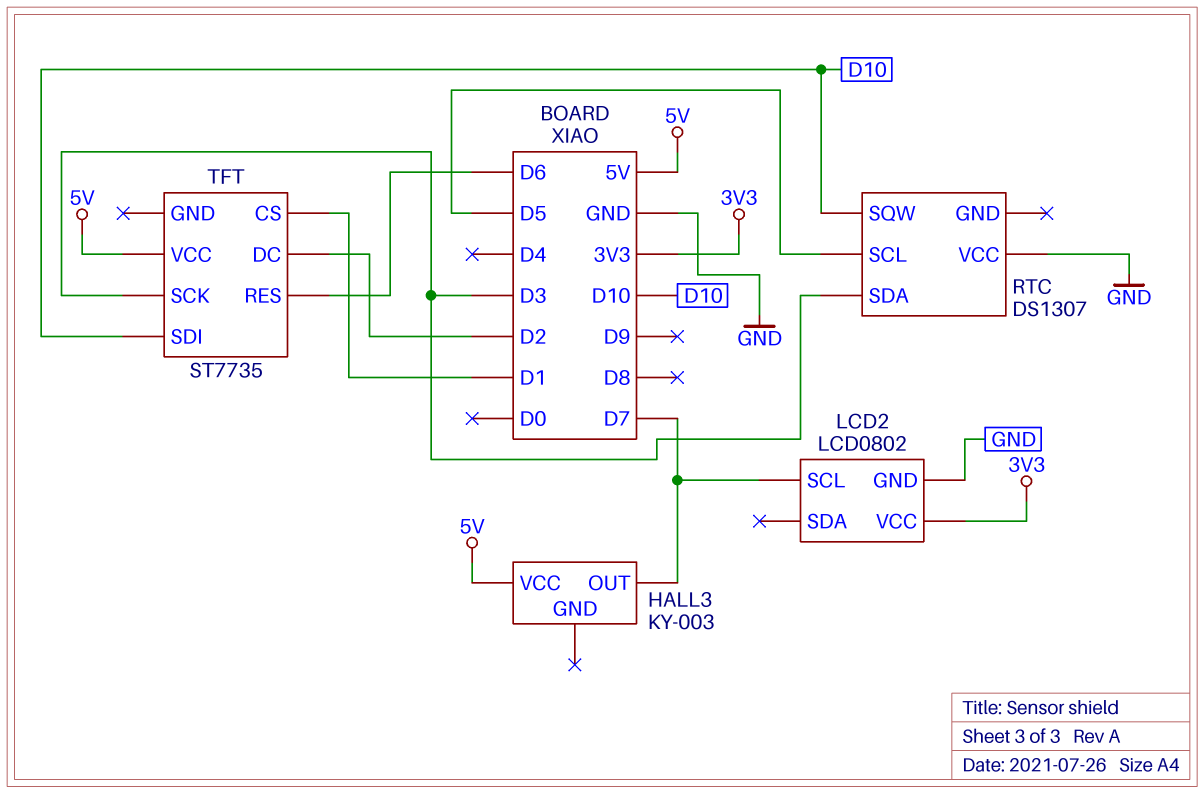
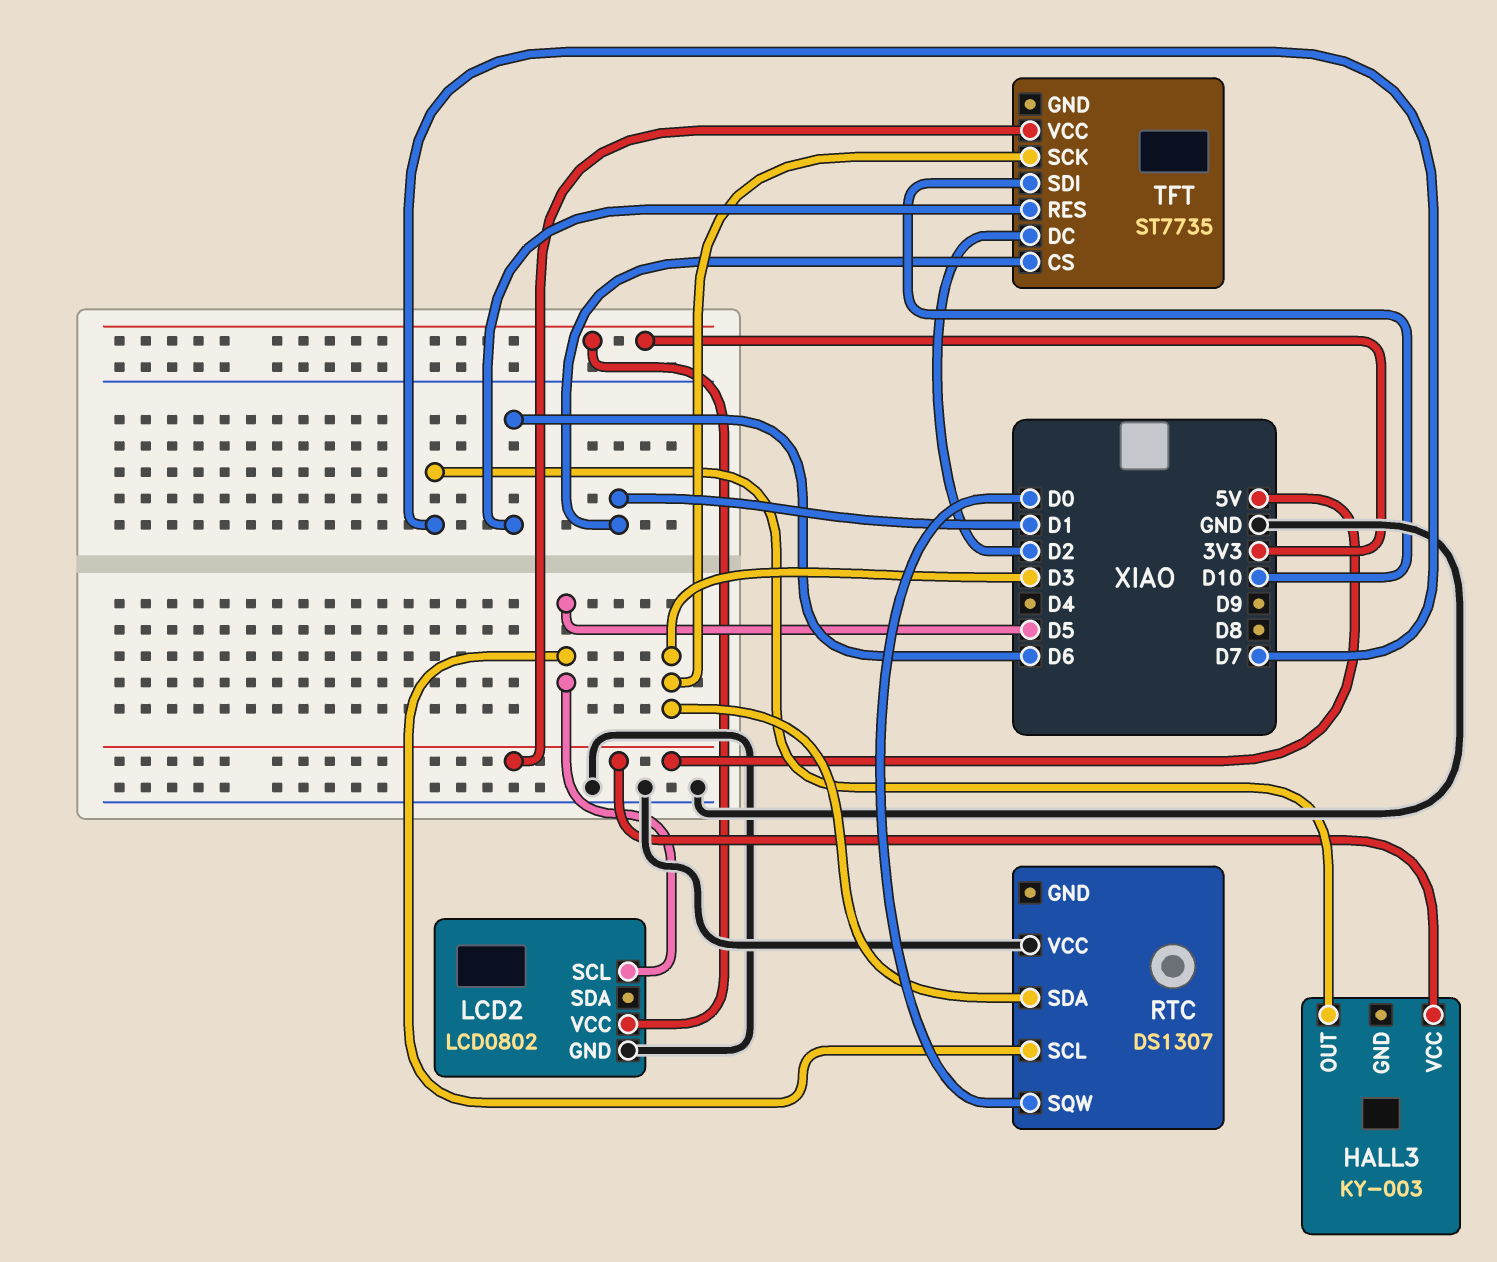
LCD2 pin SCL: D7 -> D5
RTC pin SQW: D10 -> D0

